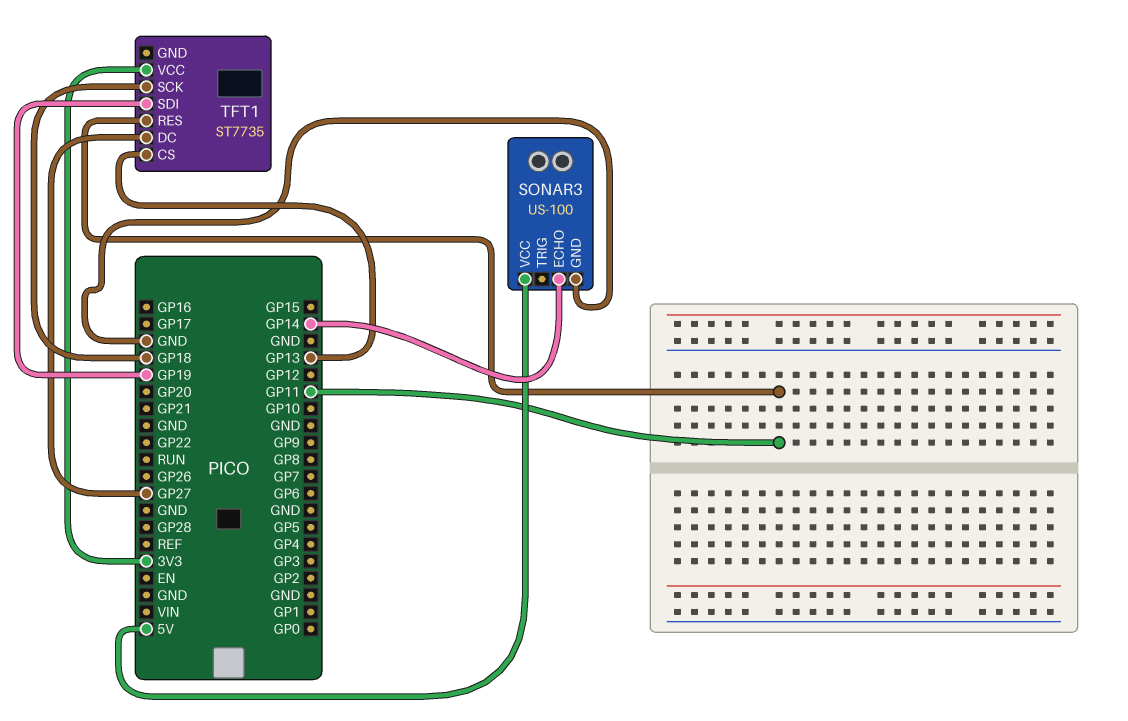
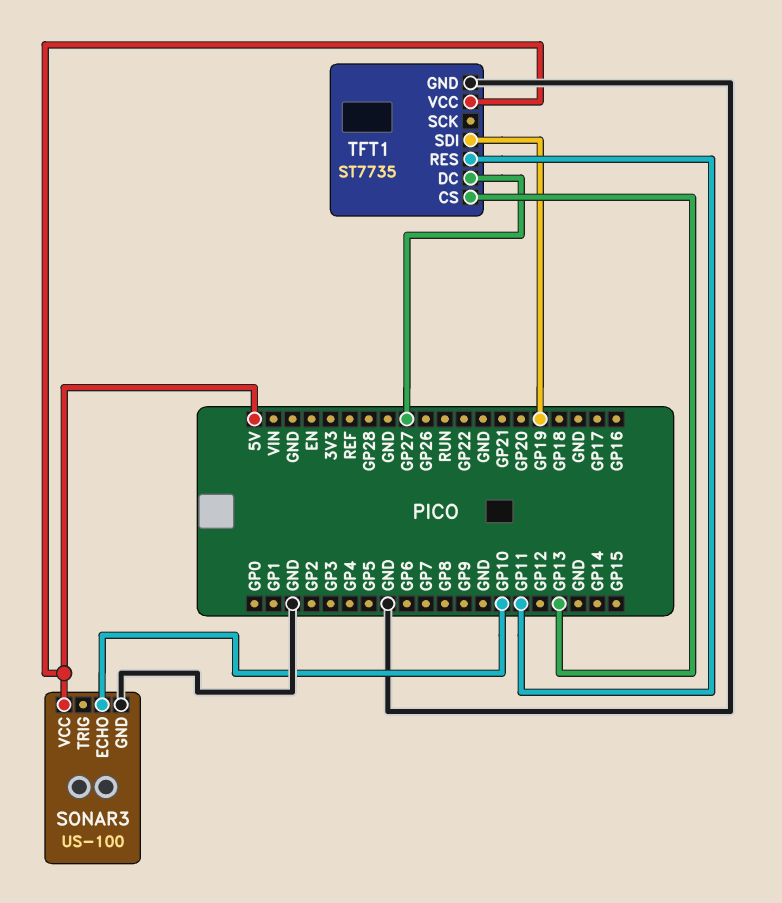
SONAR3 pin ECHO: GP14 -> GP10
TFT1 pin GND: none -> GND
TFT1 pin SCK: GP18 -> none
TFT1 pin VCC: 3V3 -> 5V

